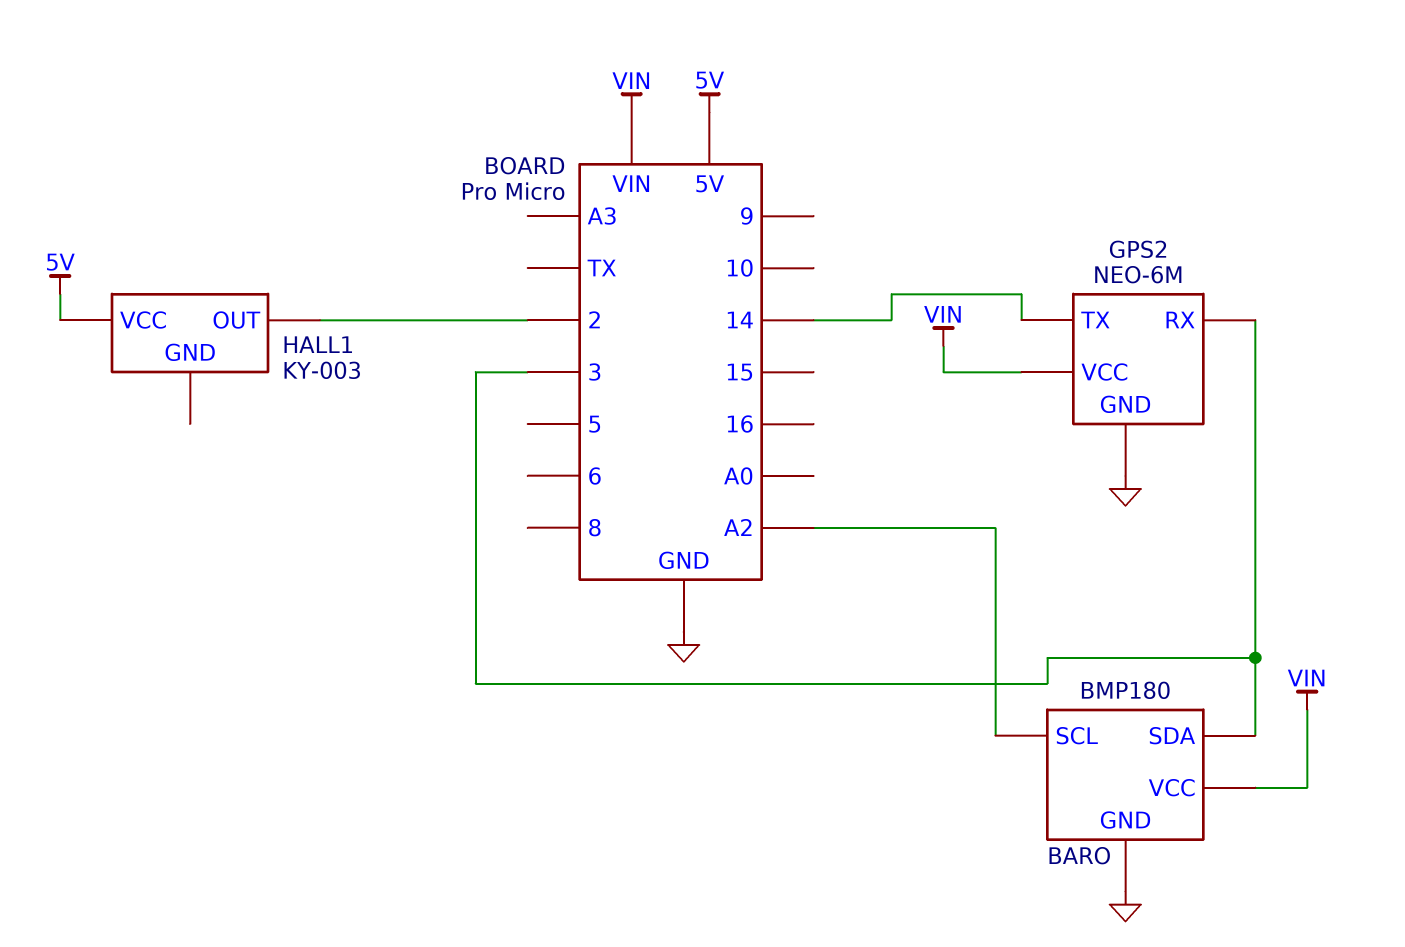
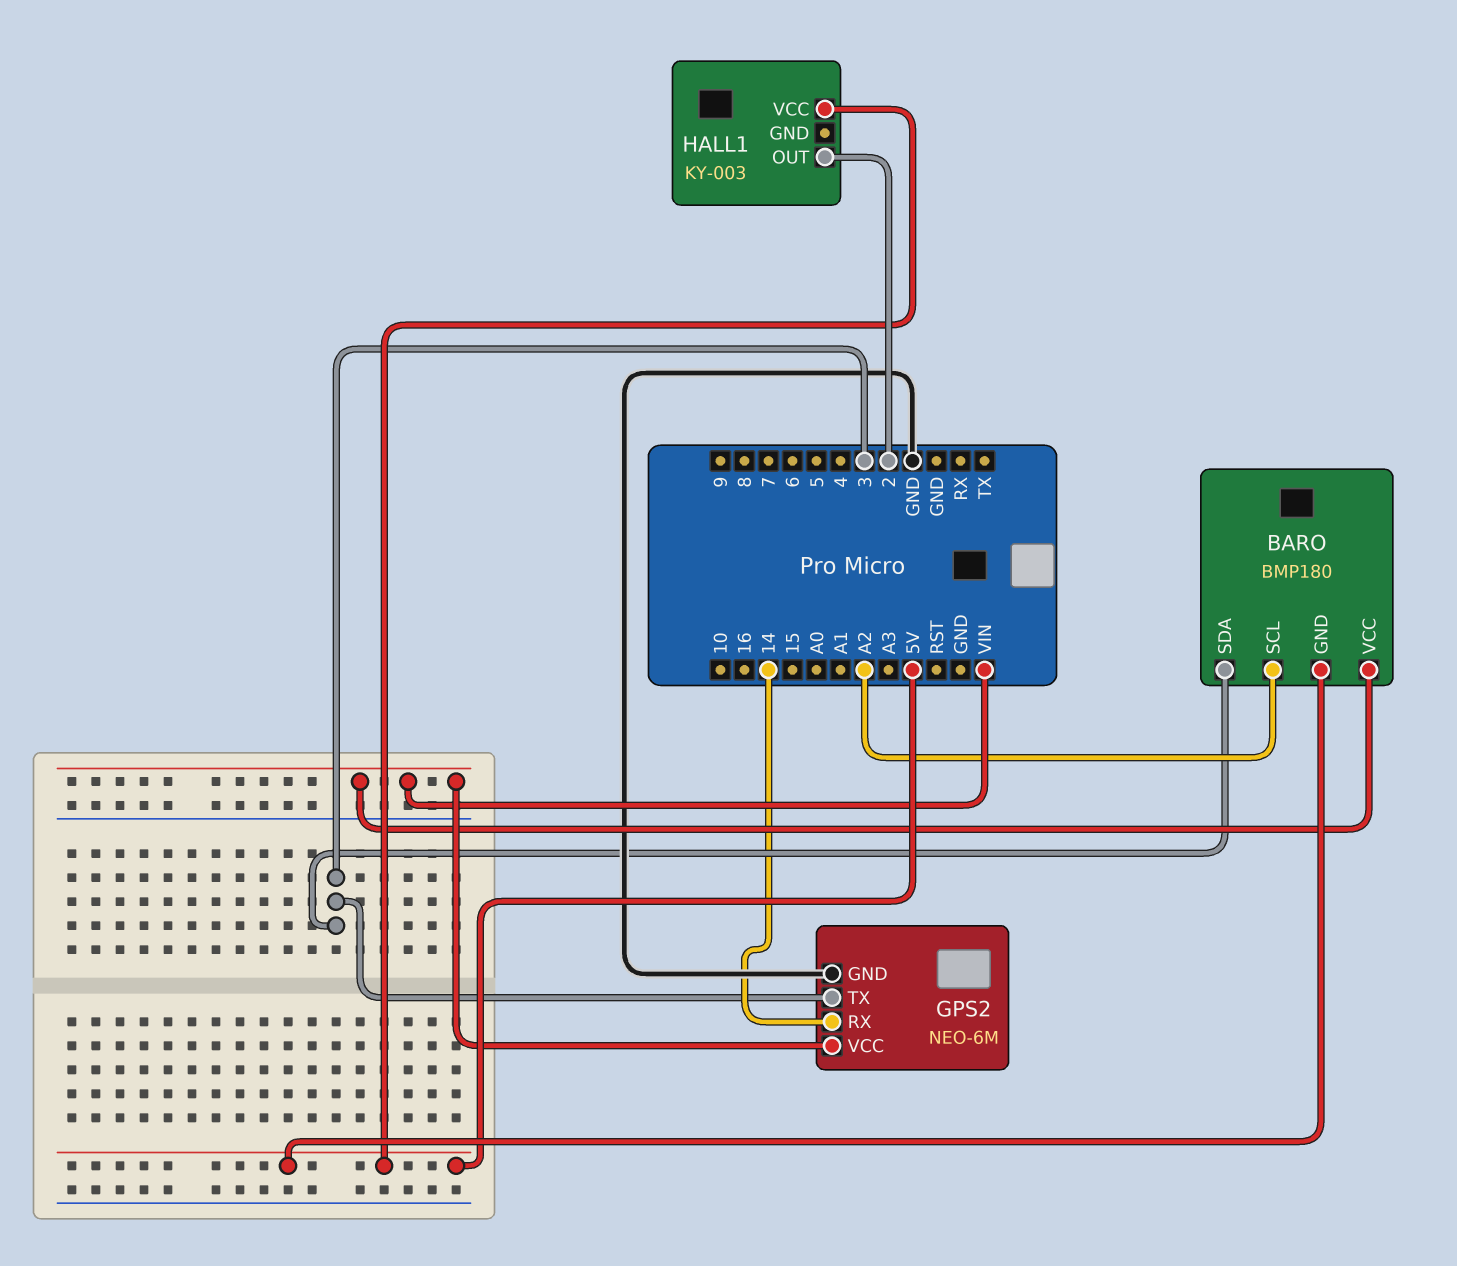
BARO pin GND: GND -> 5V
GPS2 pin RX: 3 -> 14
GPS2 pin TX: 14 -> 3

